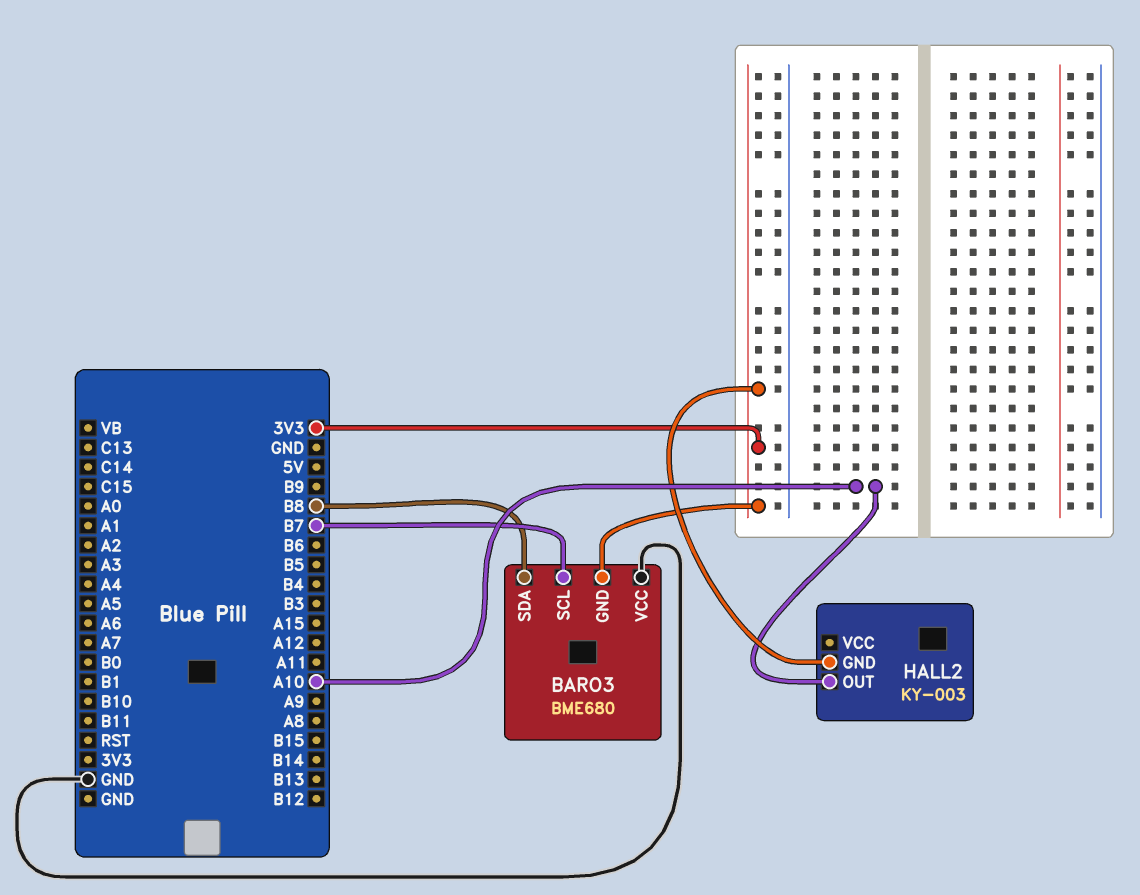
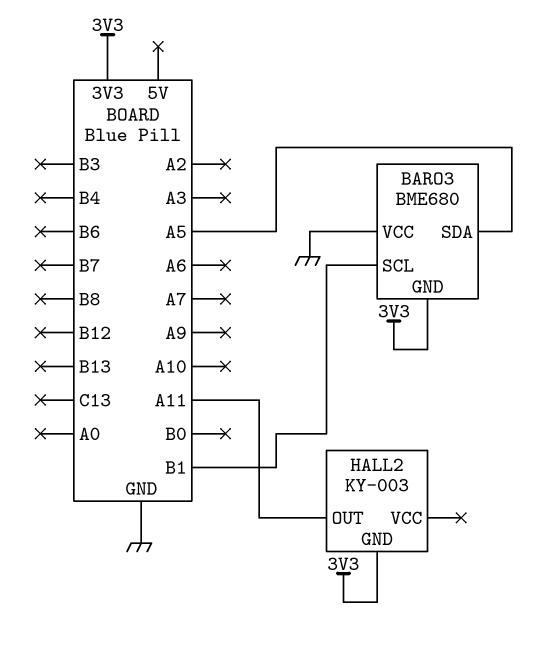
BARO3 pin SCL: B7 -> B1
BARO3 pin SDA: B8 -> A5
HALL2 pin OUT: A10 -> A11

